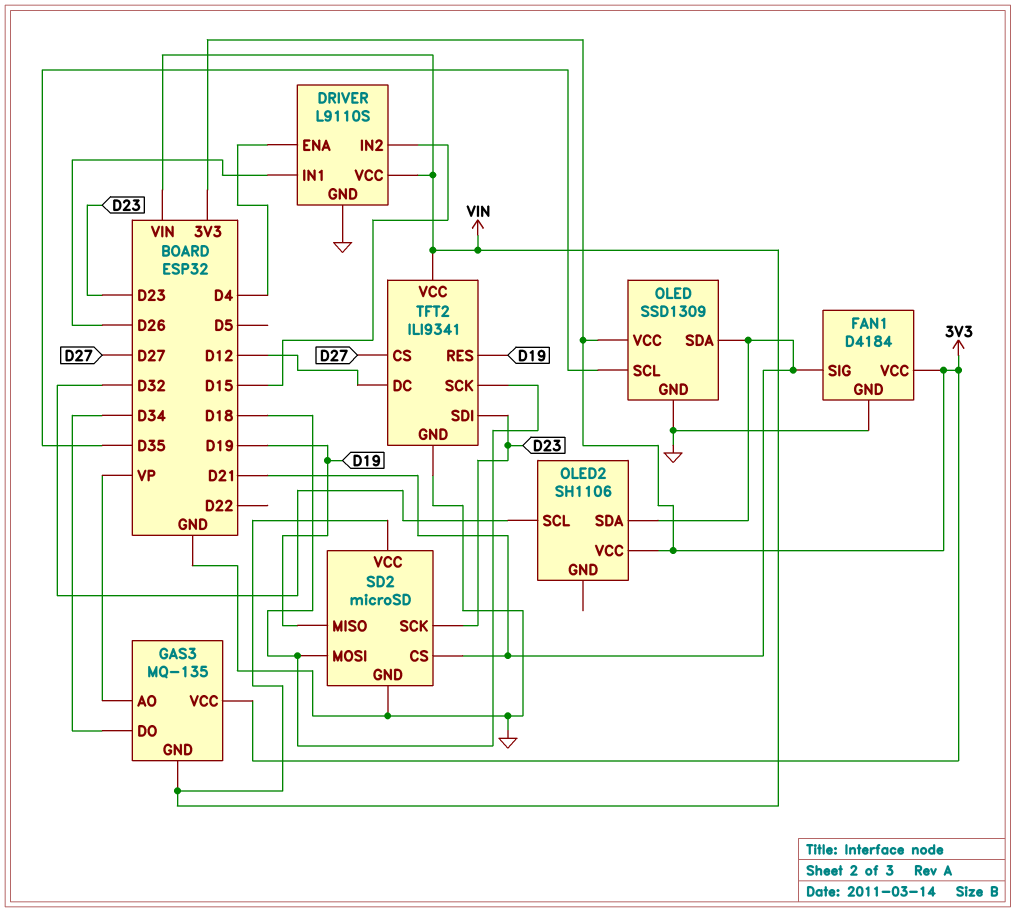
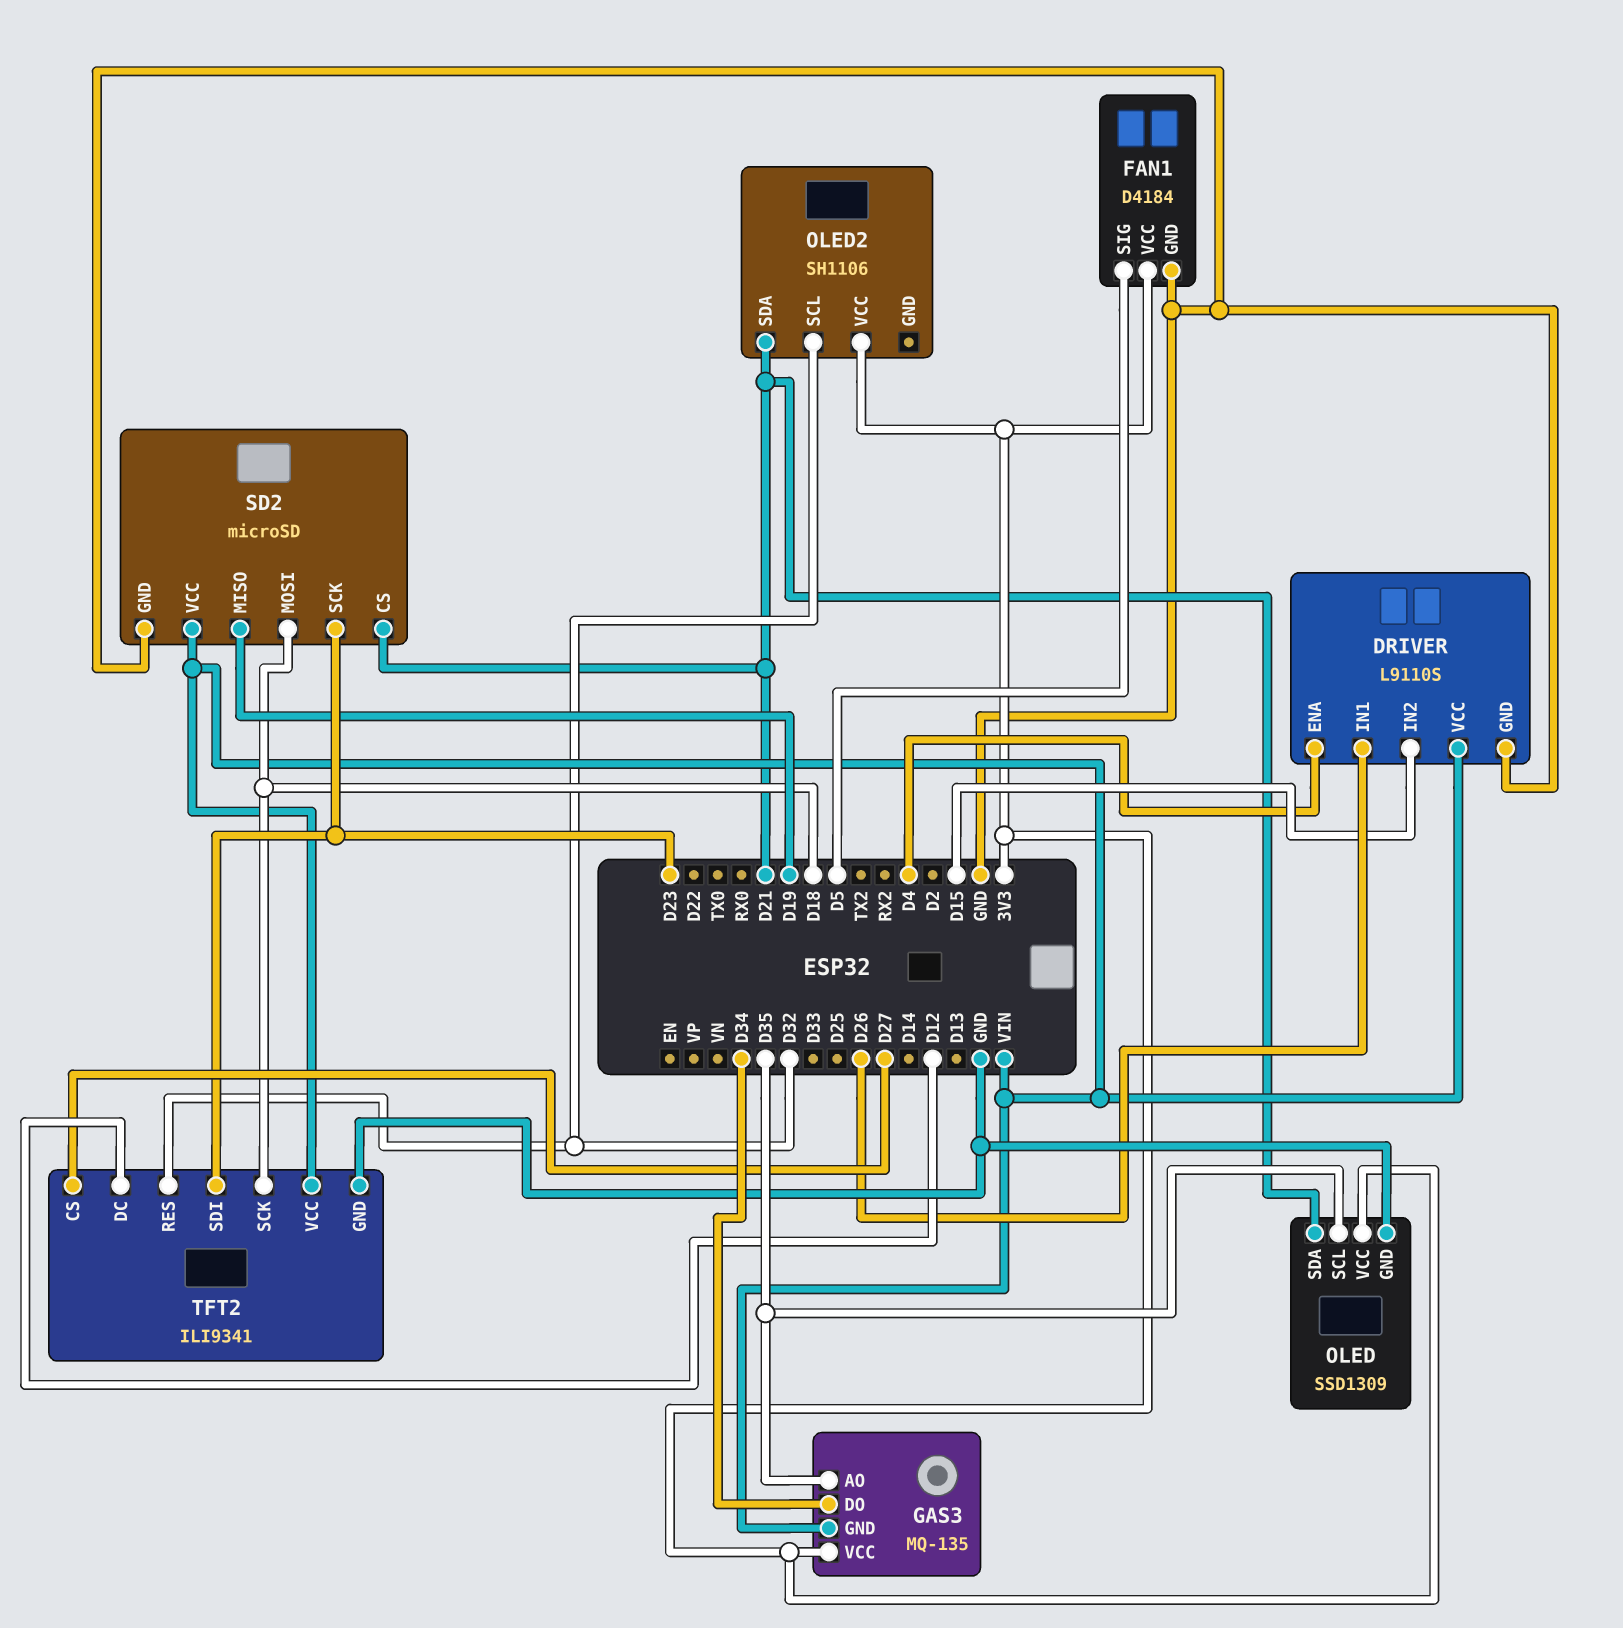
FAN1 pin SIG: D21 -> D5
GAS3 pin AO: VP -> D35
TFT2 pin RES: D19 -> D32

